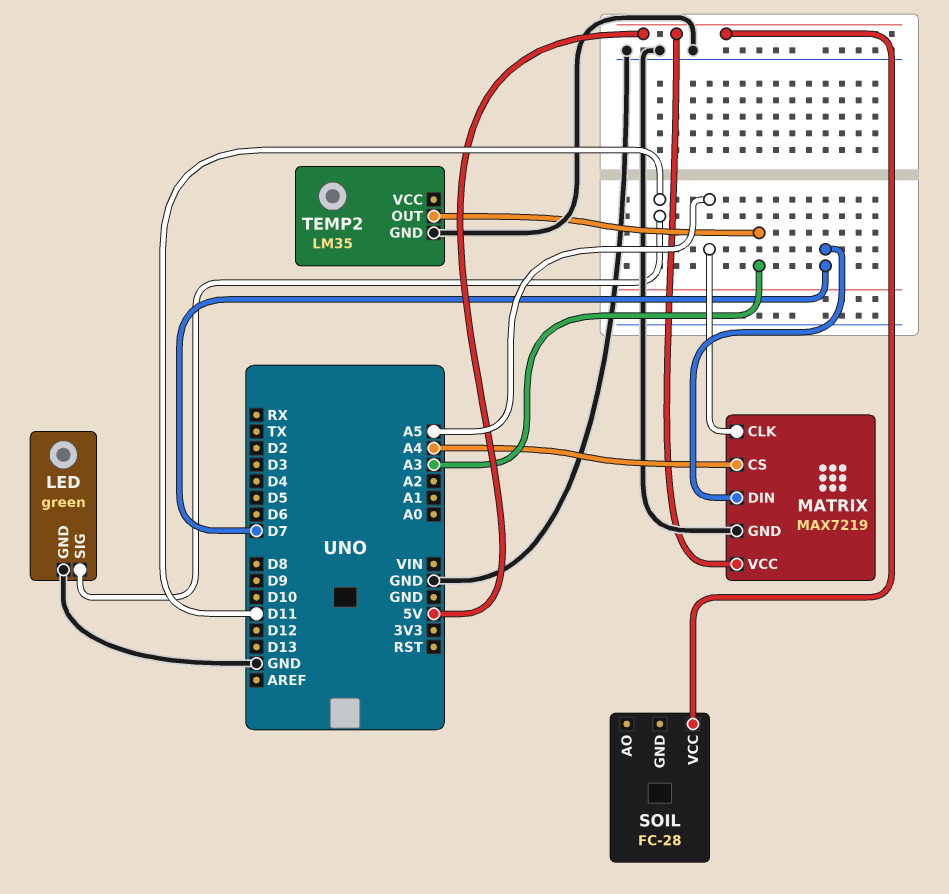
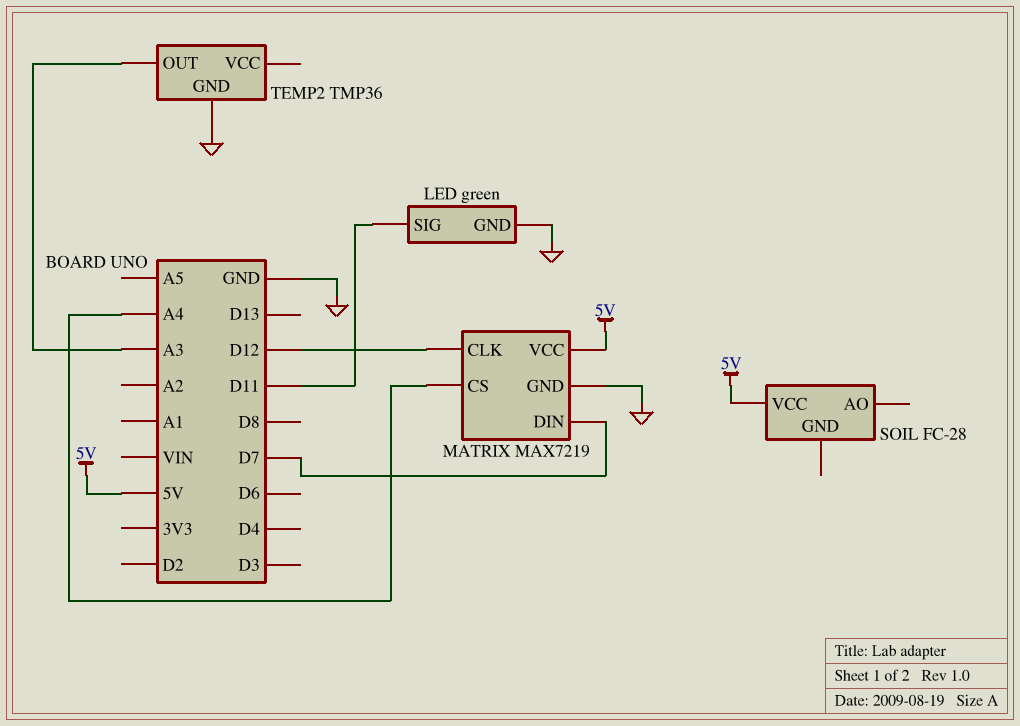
MATRIX pin CLK: A5 -> D12
TEMP2: LM35 -> TMP36

